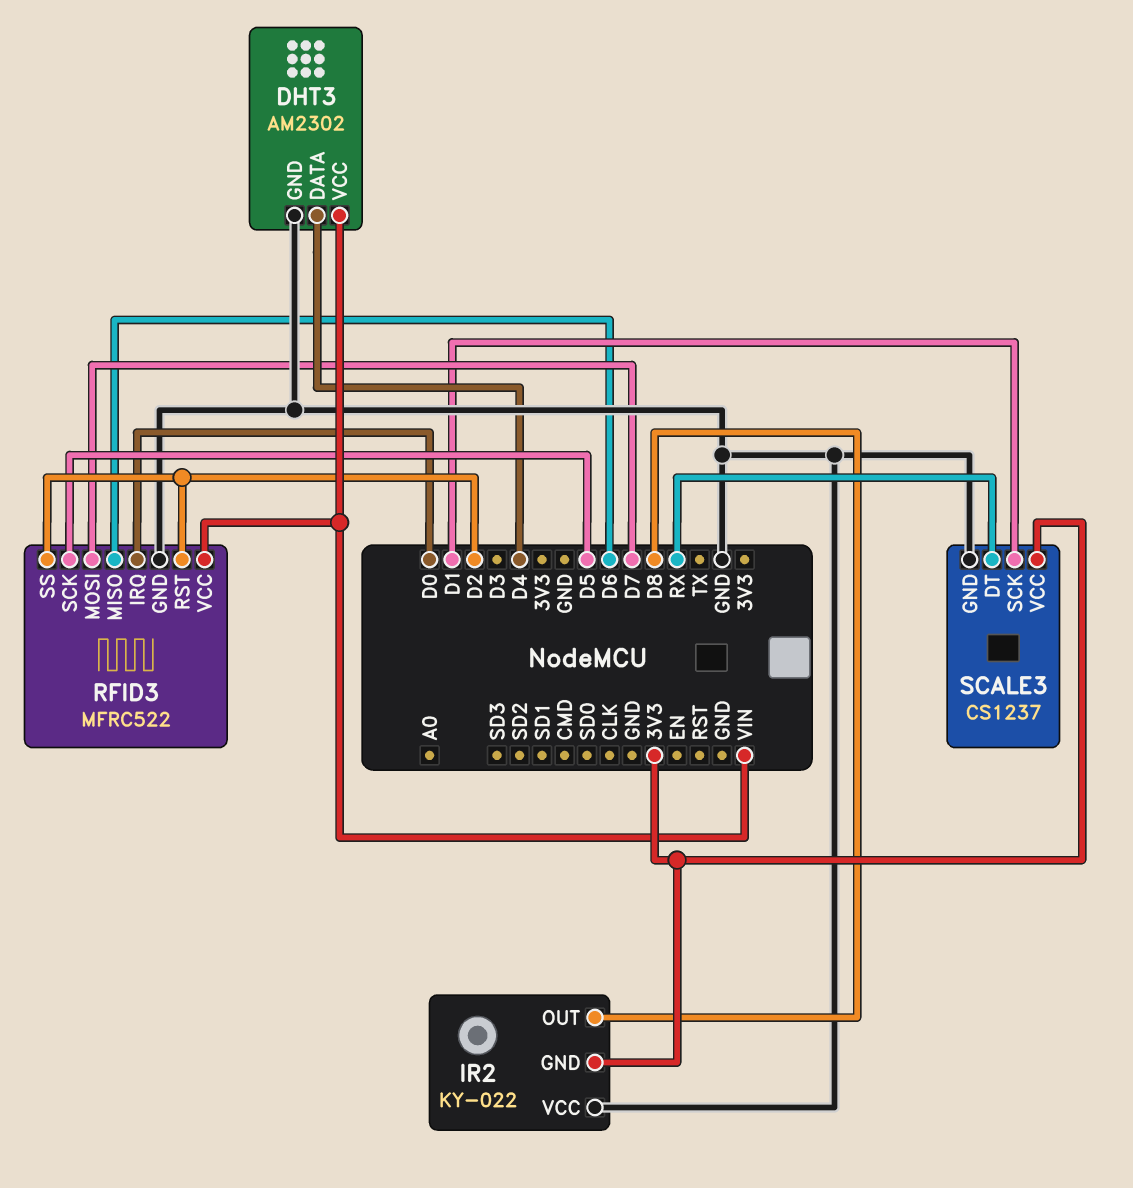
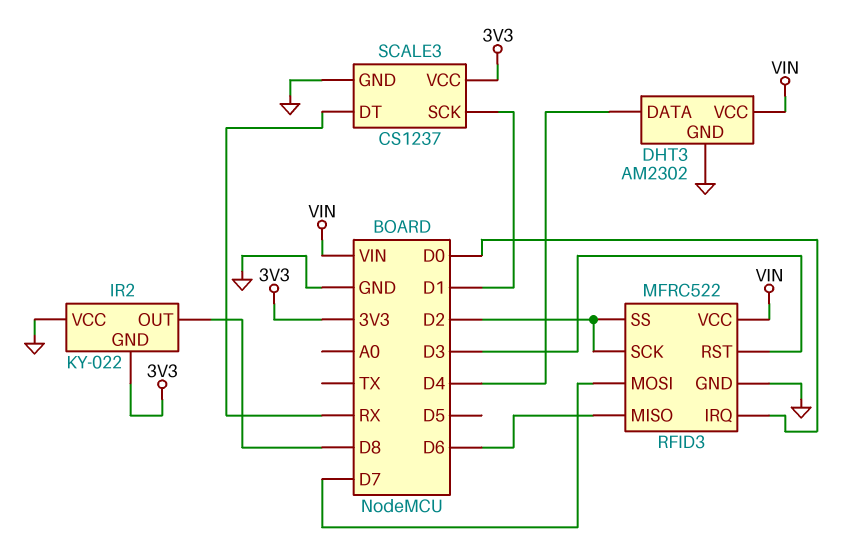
RFID3 pin RST: D2 -> D3
RFID3 pin SCK: D5 -> D2

